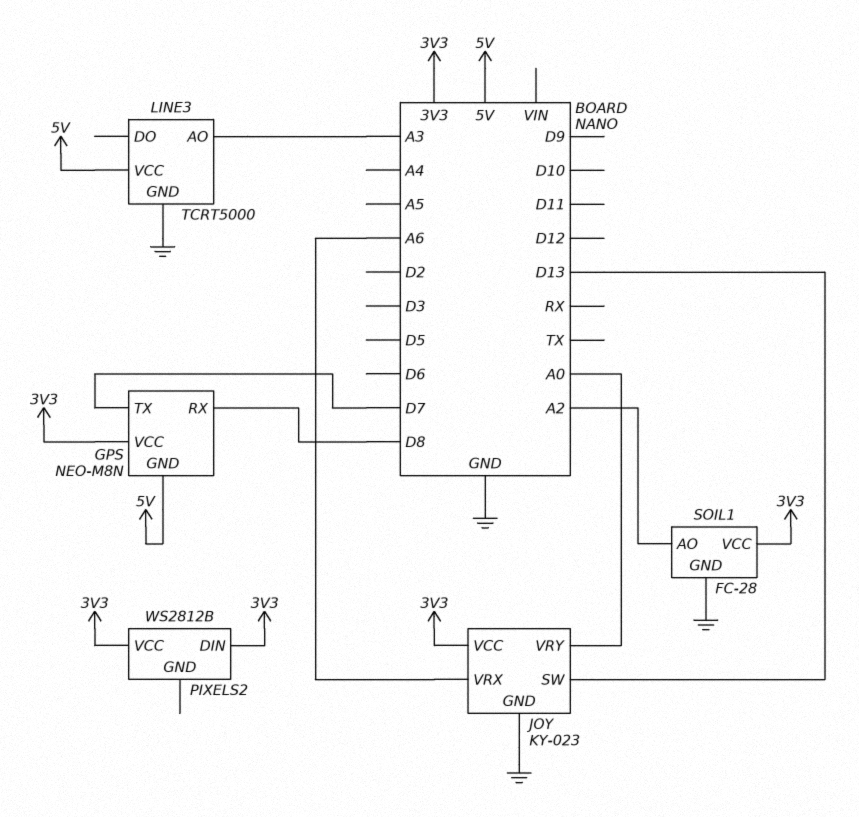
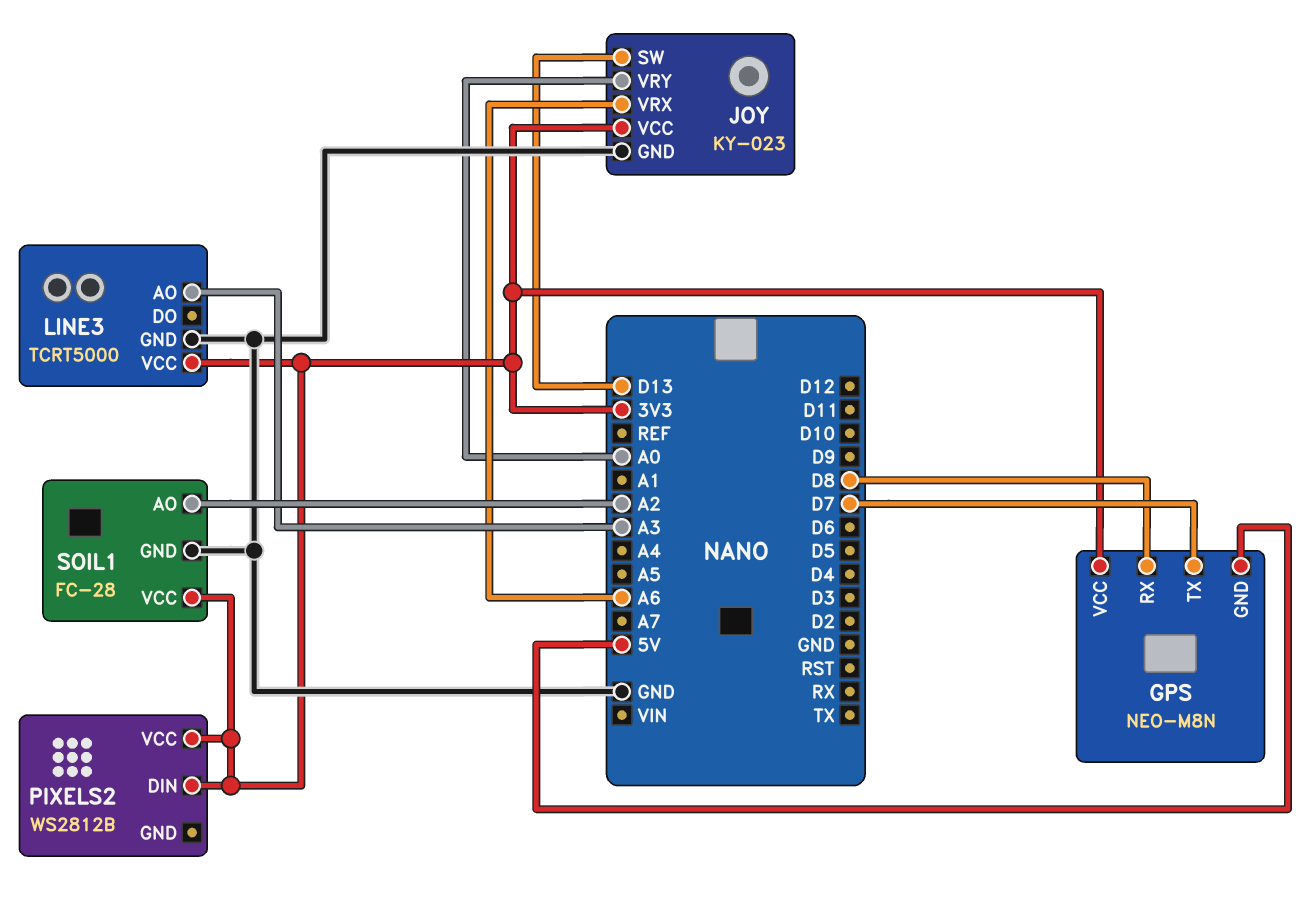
LINE3 pin VCC: 5V -> 3V3

